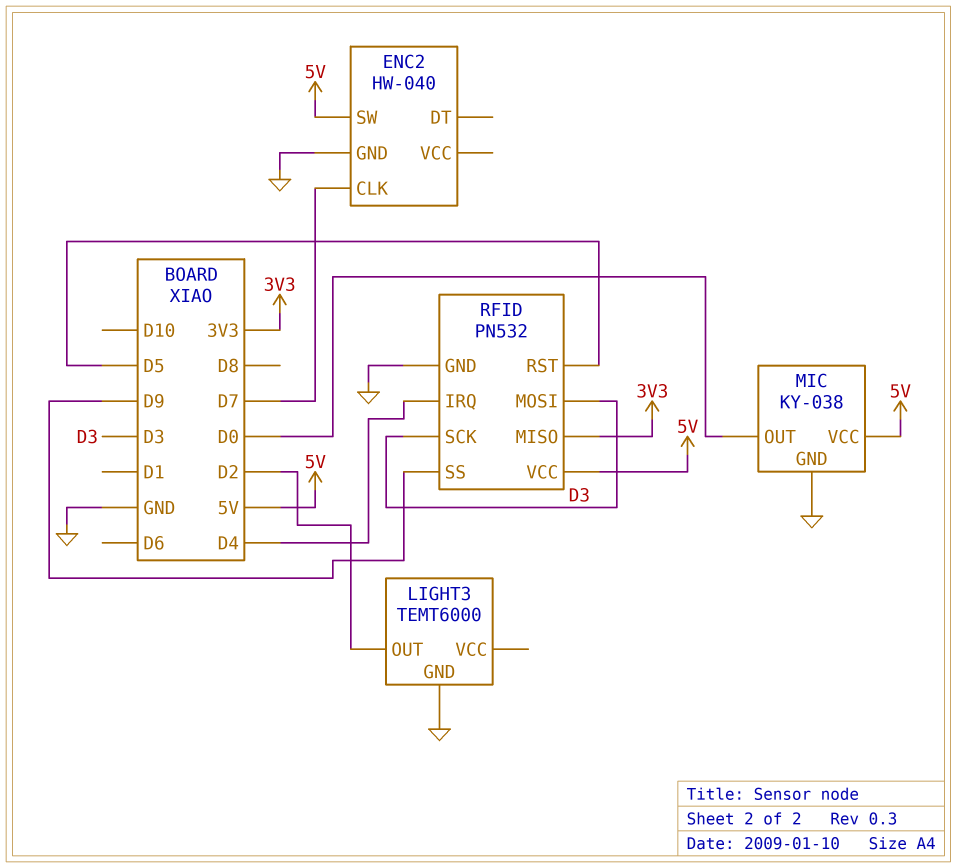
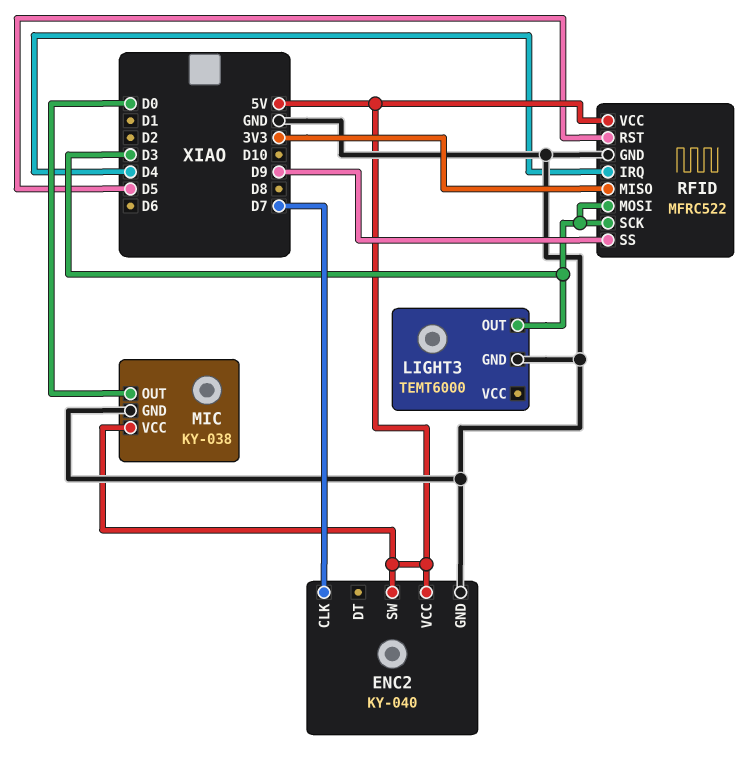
ENC2: HW-040 -> KY-040
ENC2 pin VCC: none -> 5V
LIGHT3 pin OUT: D2 -> D3
RFID: PN532 -> MFRC522

